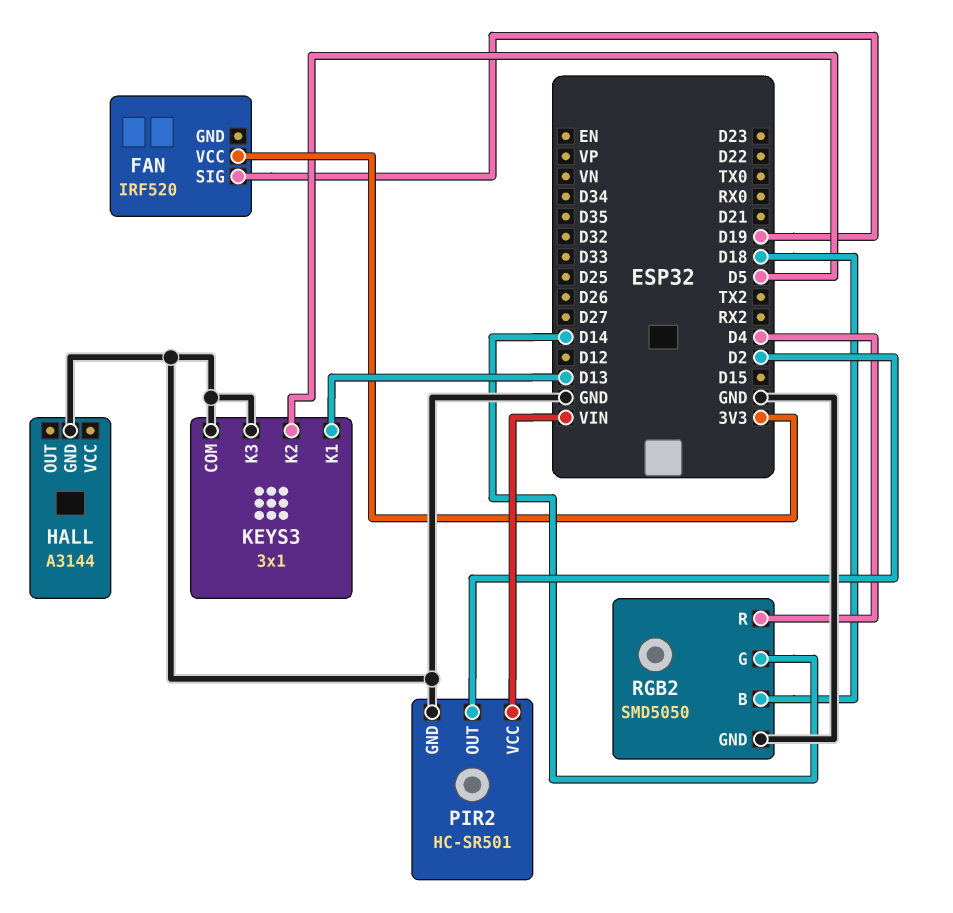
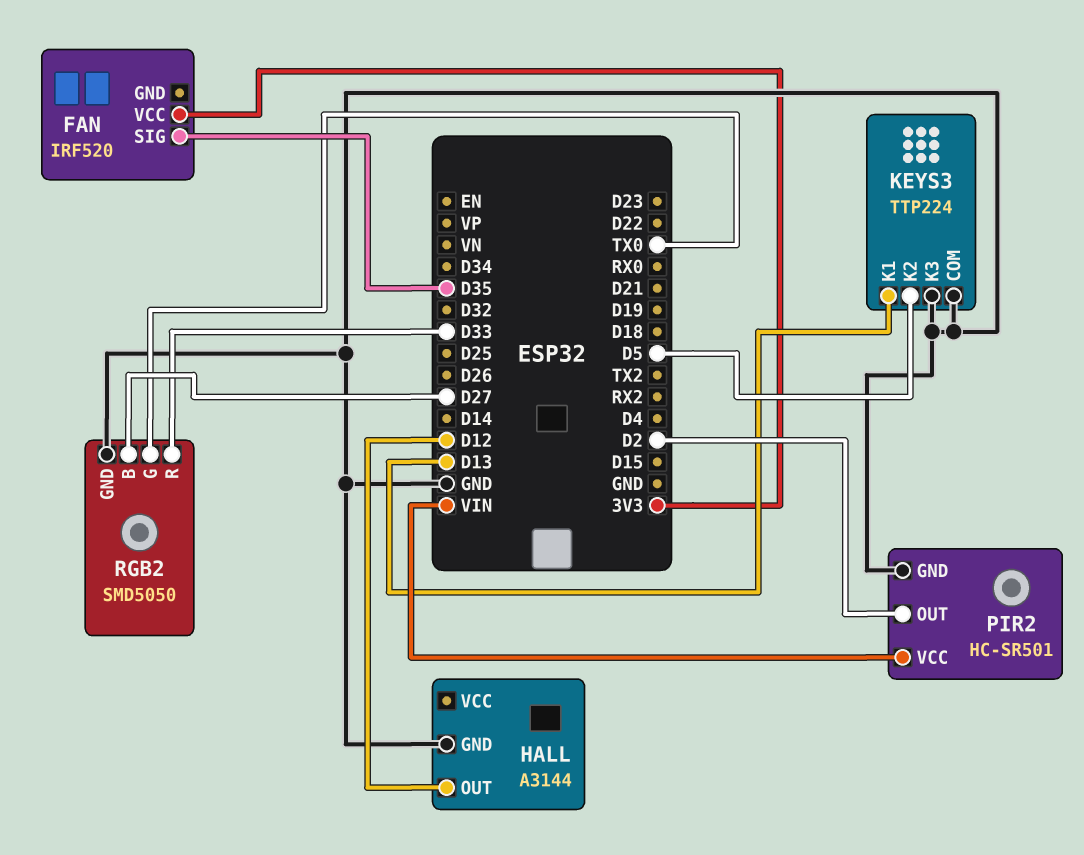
FAN pin SIG: D19 -> D35
HALL pin OUT: none -> D12
KEYS3: 3x1 -> TTP224
RGB2 pin B: D18 -> D27
RGB2 pin G: D14 -> TX0
RGB2 pin R: D4 -> D33

